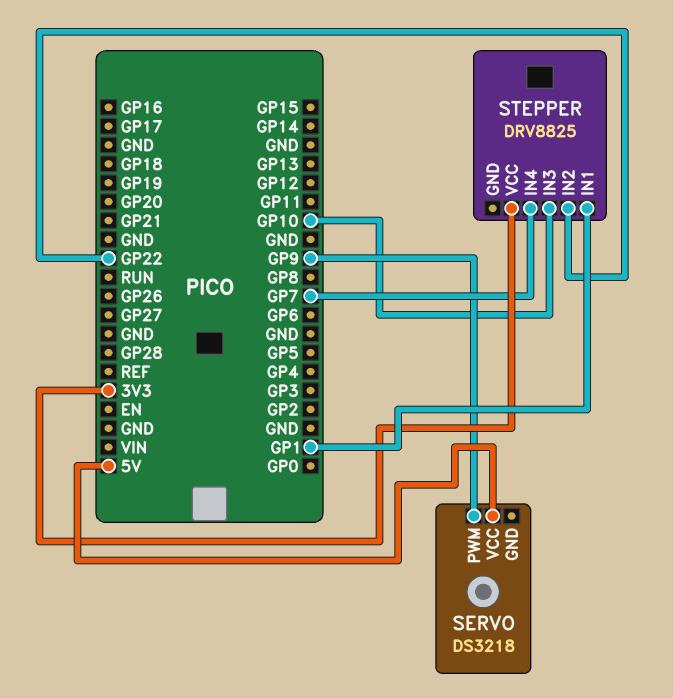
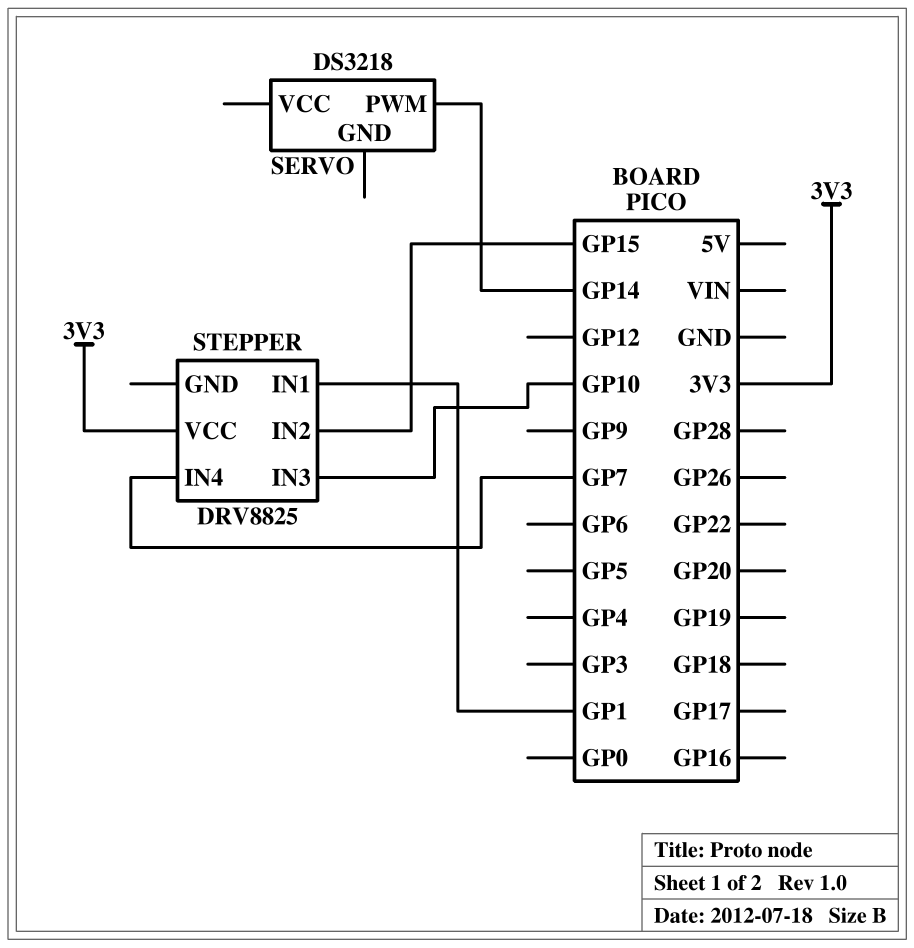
SERVO pin PWM: GP9 -> GP14
SERVO pin VCC: 5V -> none
STEPPER pin IN2: GP22 -> GP15

